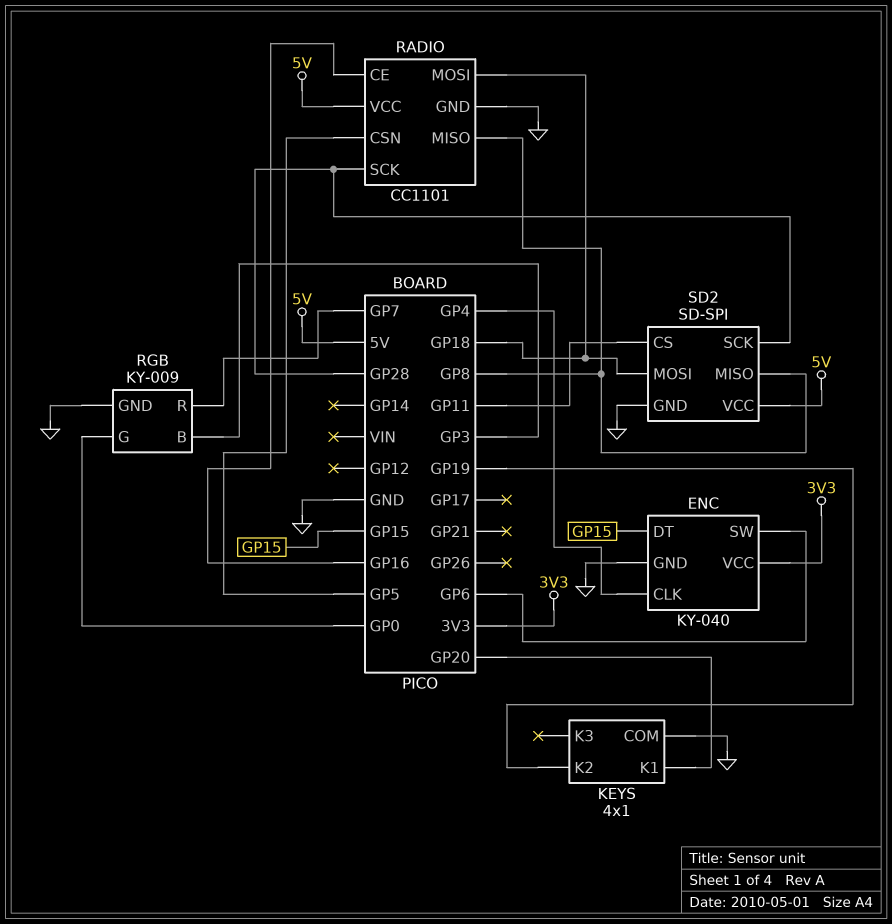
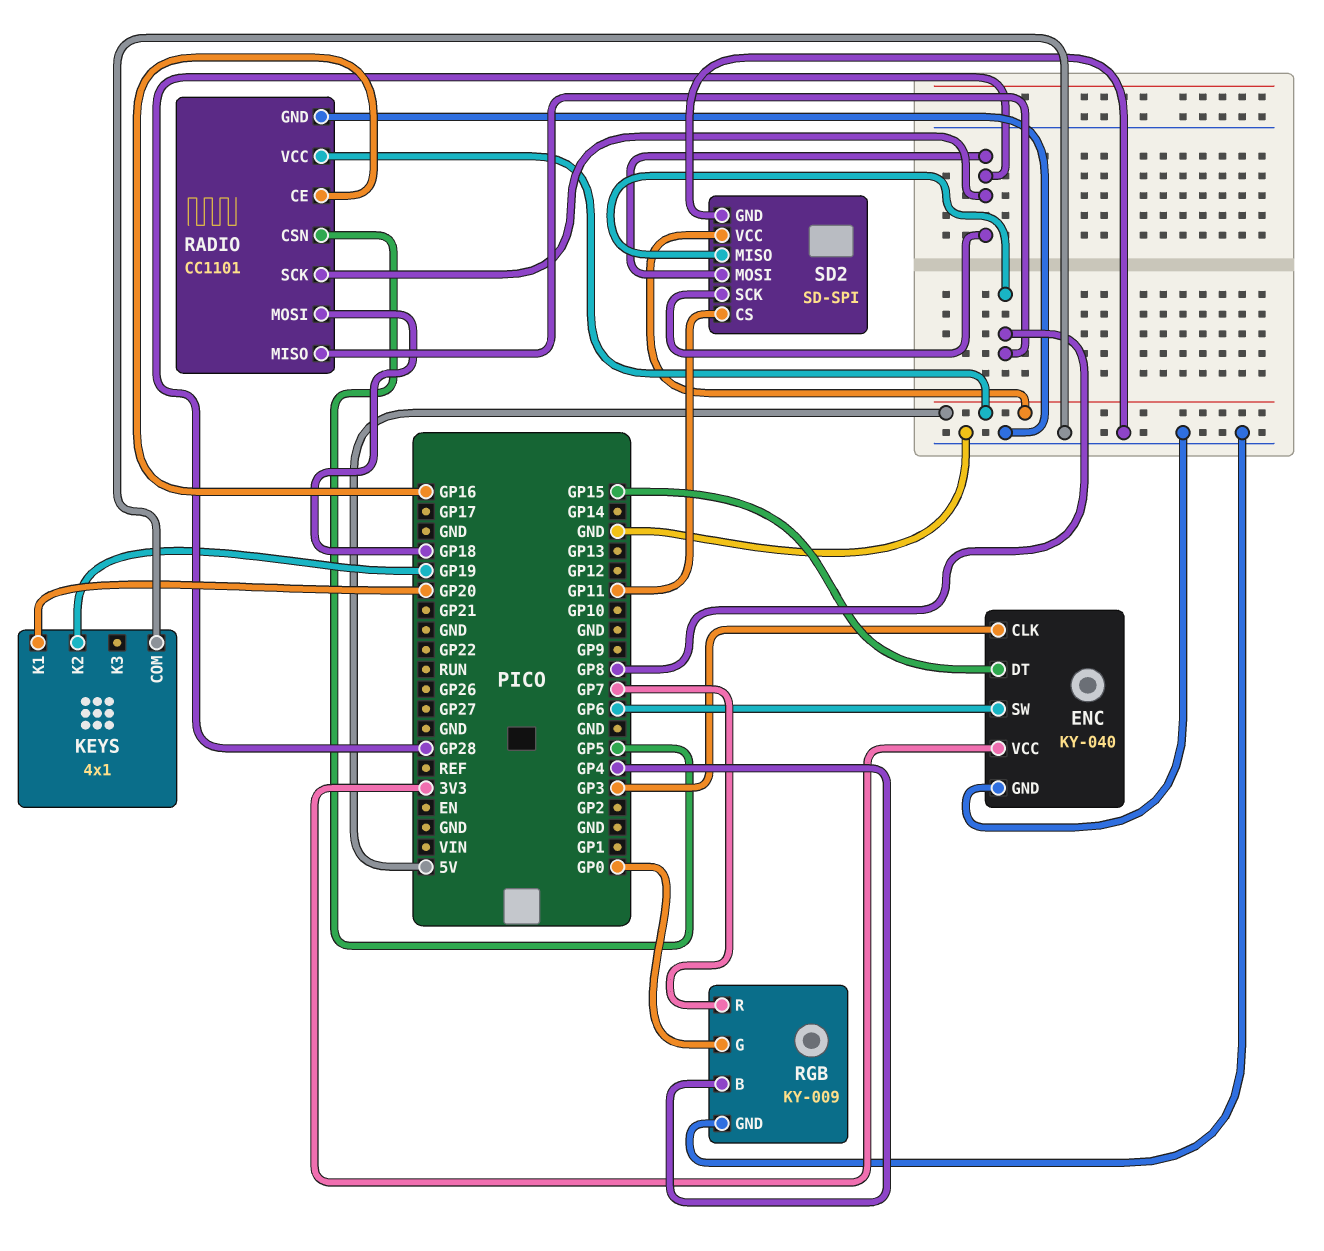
ENC pin CLK: GP4 -> GP3
RGB pin B: GP3 -> GP4
SD2 pin MOSI: GP18 -> GP28

